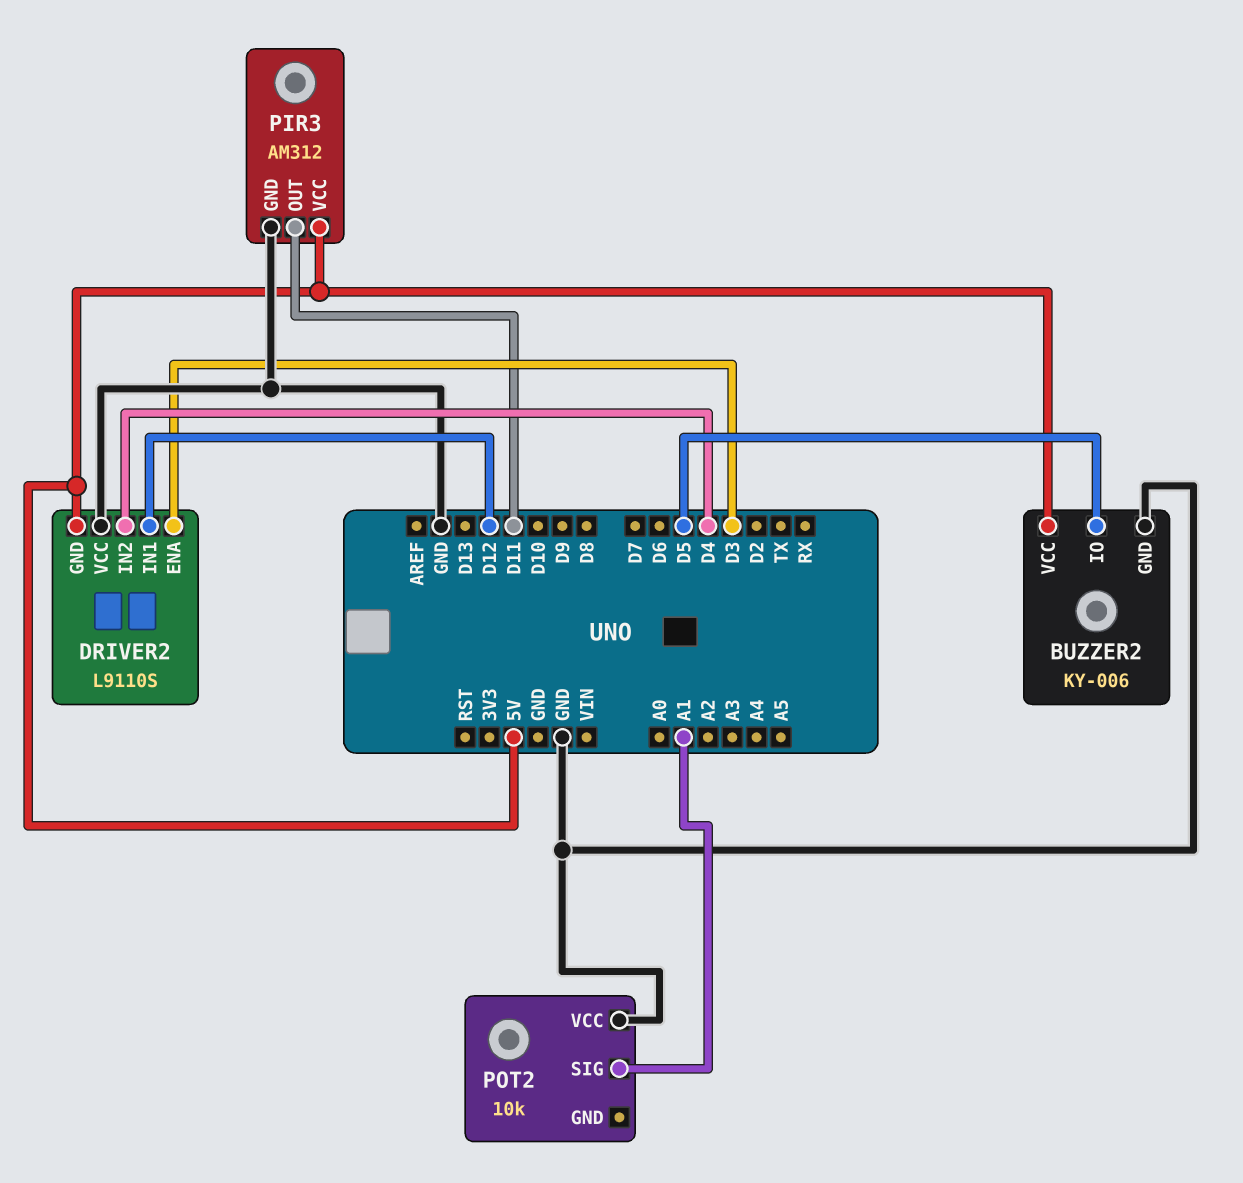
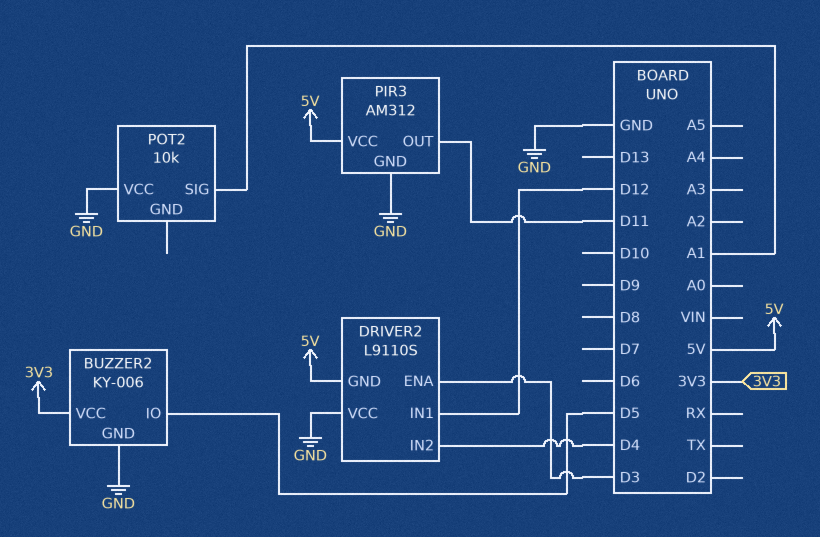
BUZZER2 pin VCC: 5V -> 3V3

